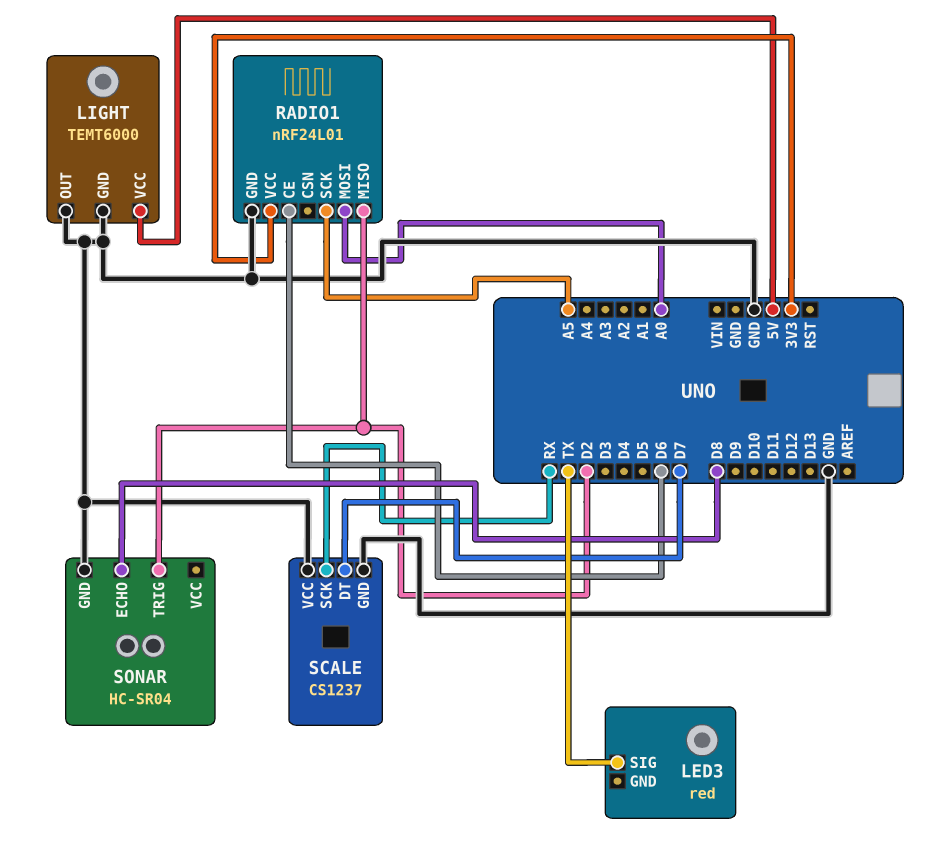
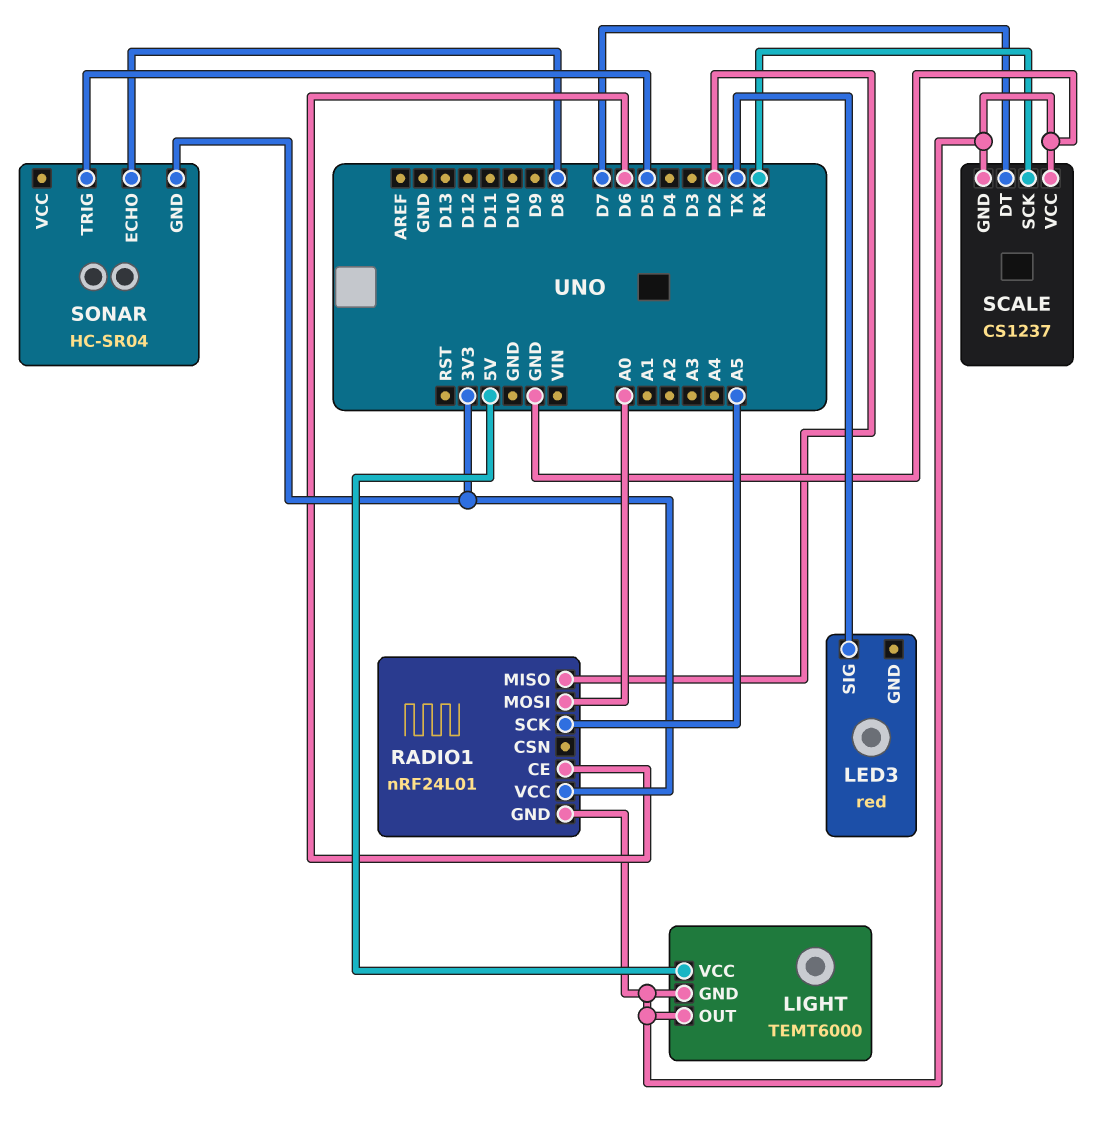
SONAR pin GND: GND -> 3V3
SONAR pin TRIG: D2 -> D5

